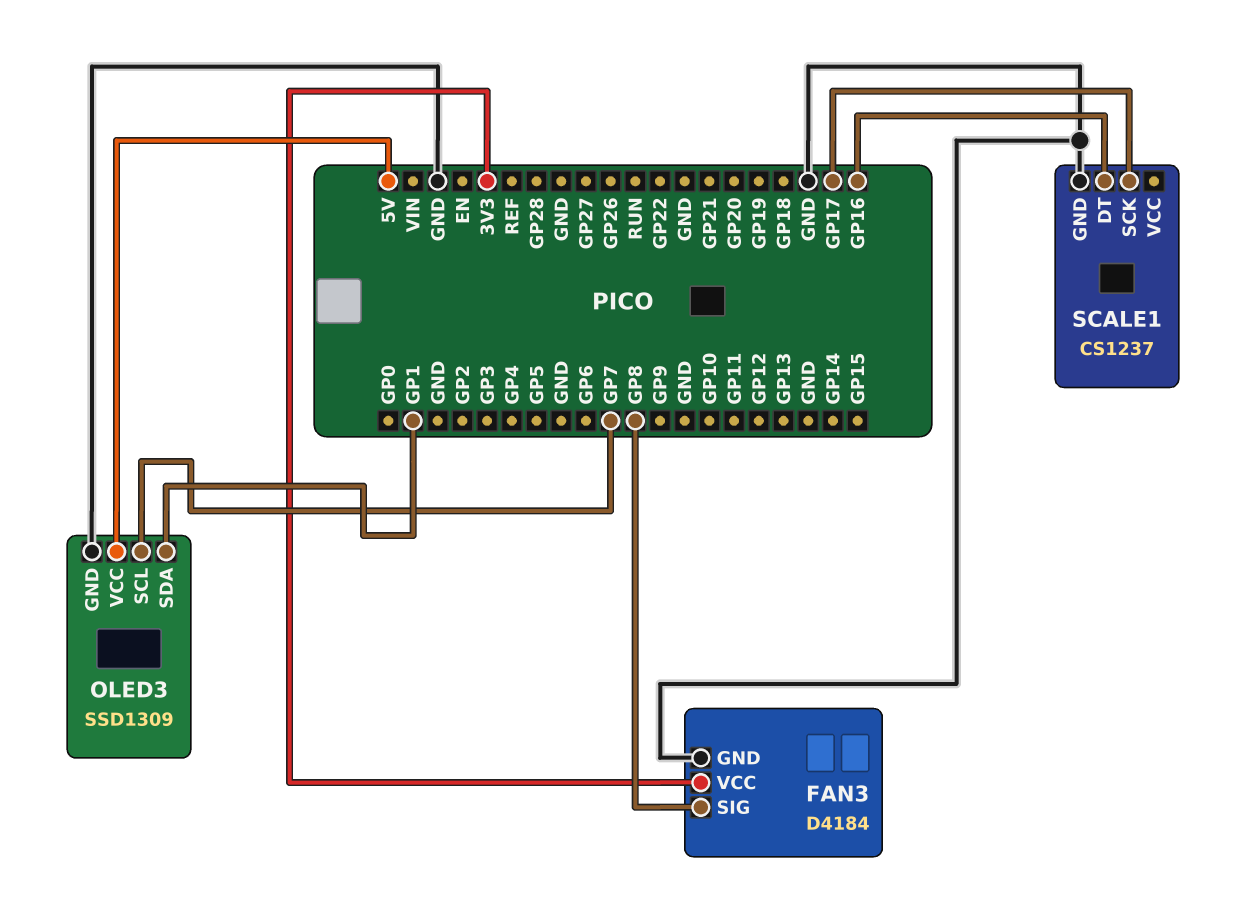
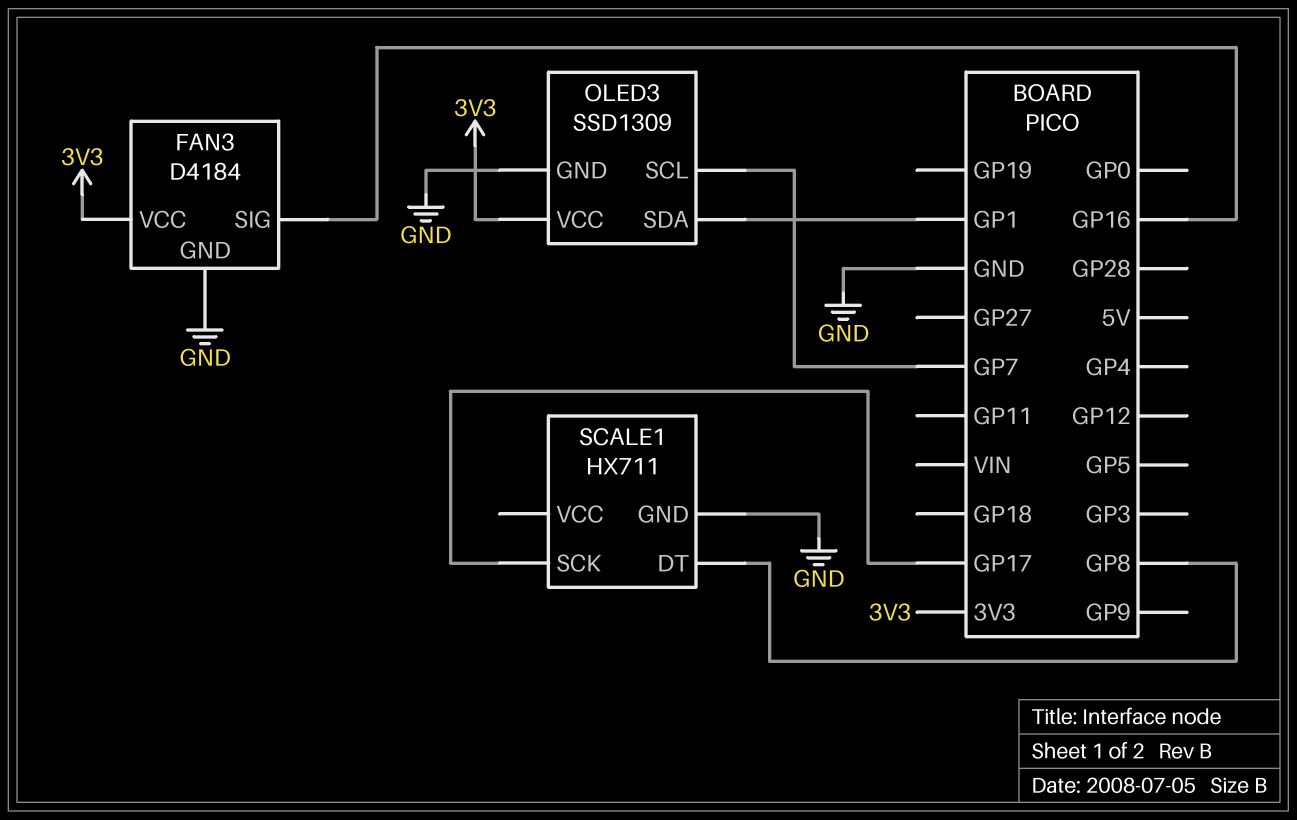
FAN3 pin SIG: GP8 -> GP16
OLED3 pin VCC: 5V -> 3V3
SCALE1: CS1237 -> HX711
SCALE1 pin DT: GP16 -> GP8

